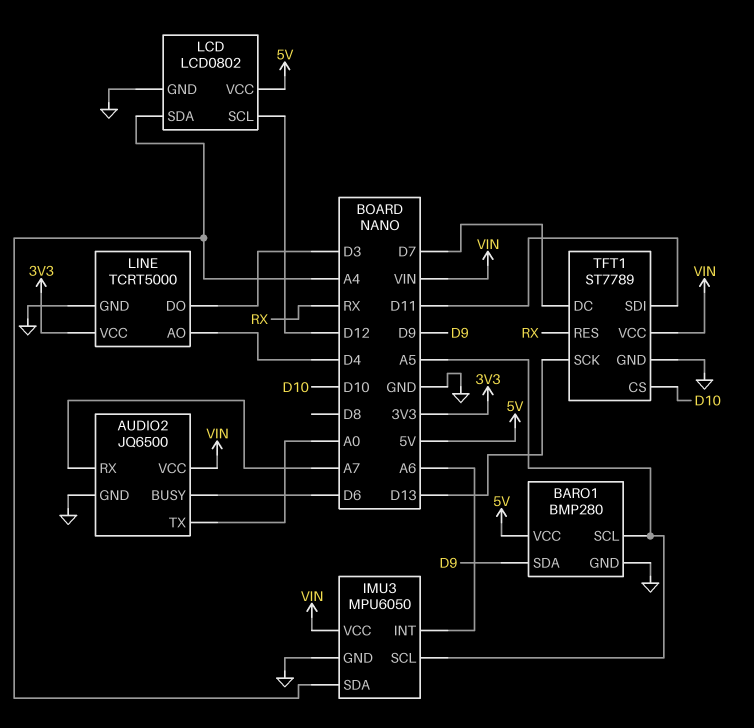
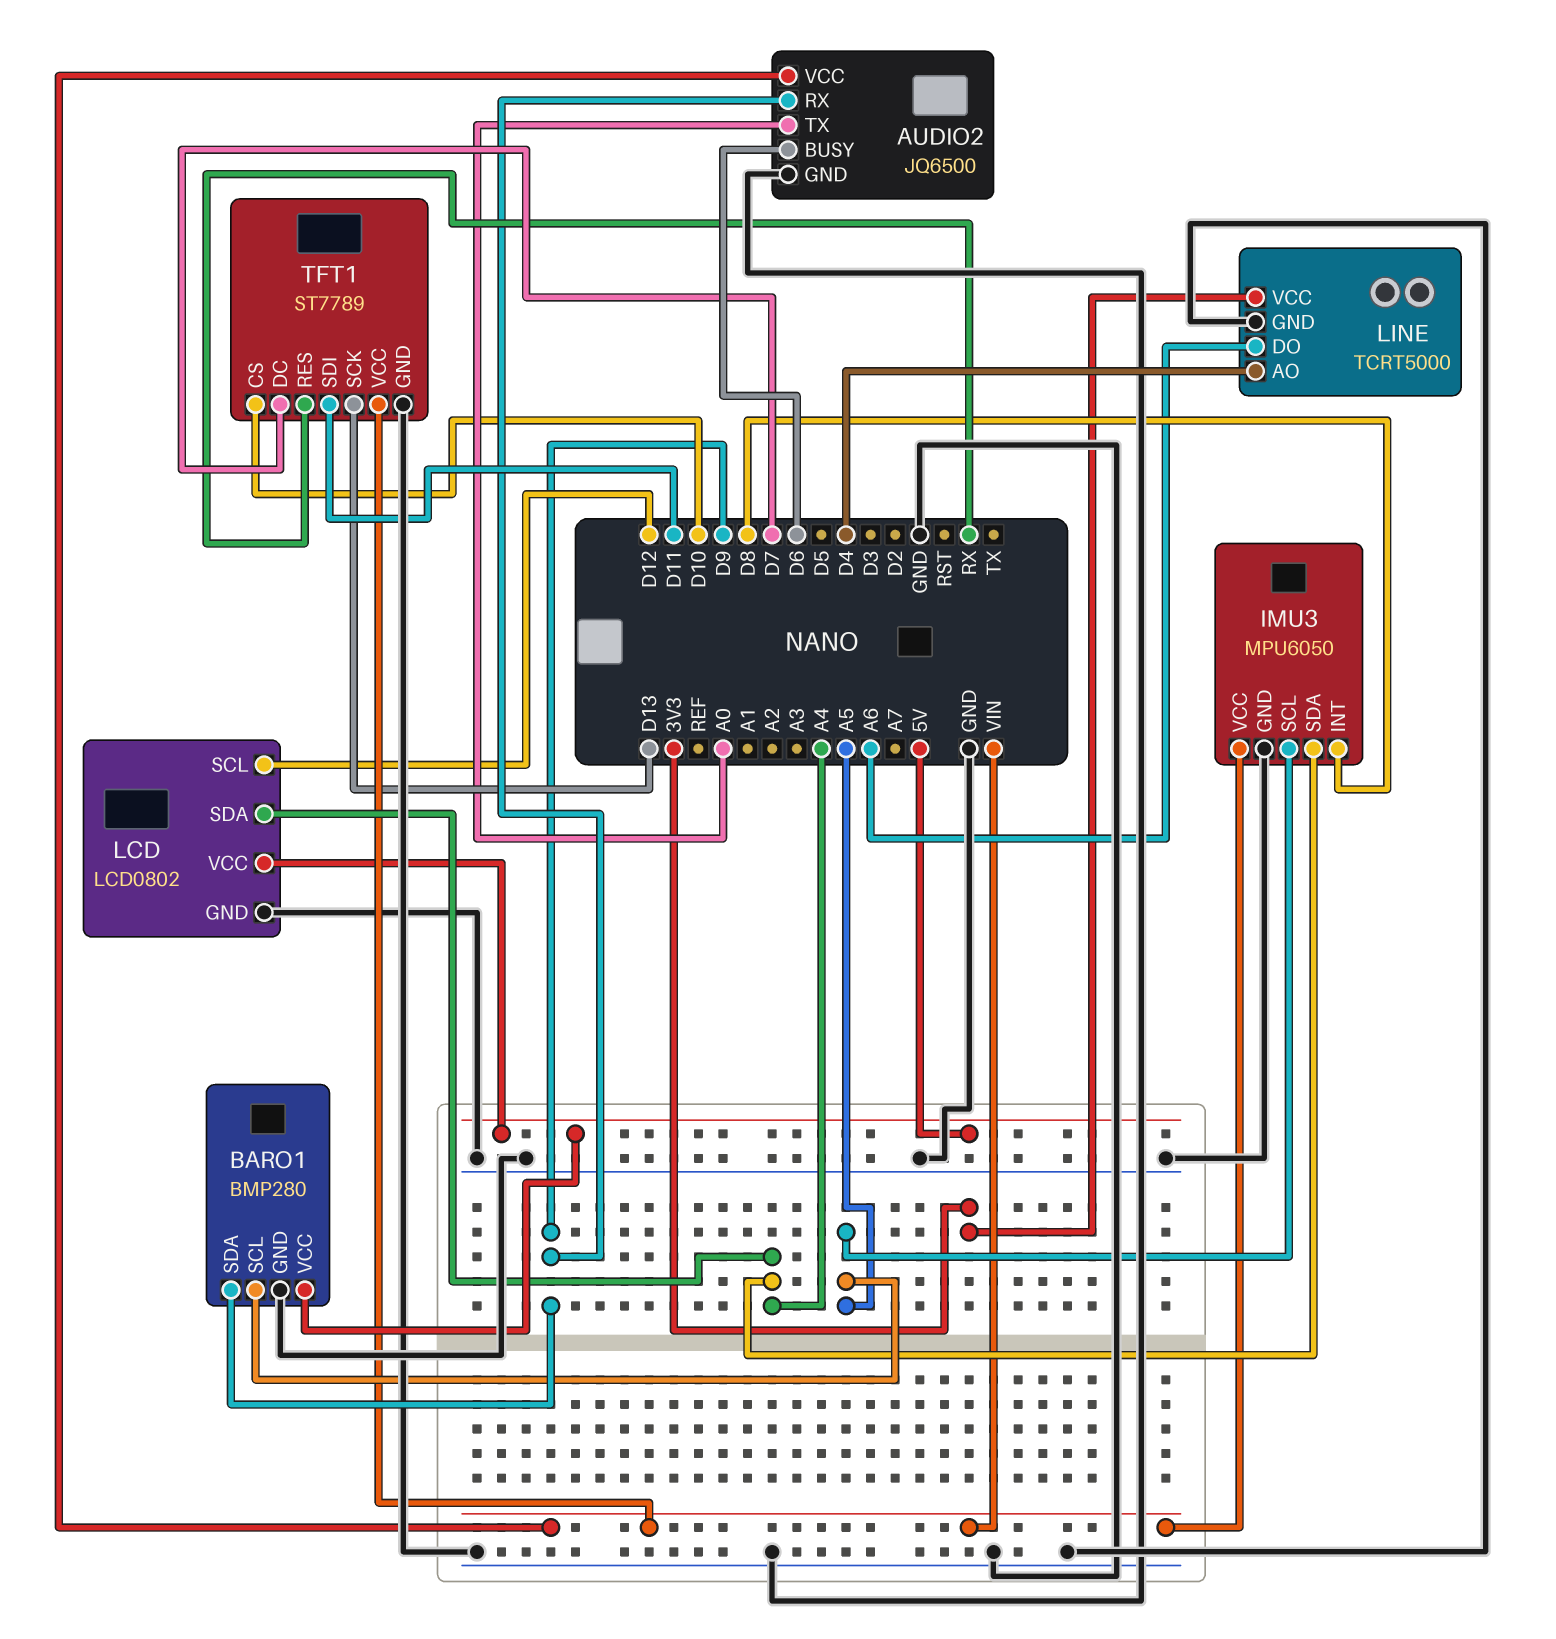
AUDIO2 pin RX: A7 -> D9
IMU3 pin INT: A6 -> D8
LINE pin DO: D3 -> A6

